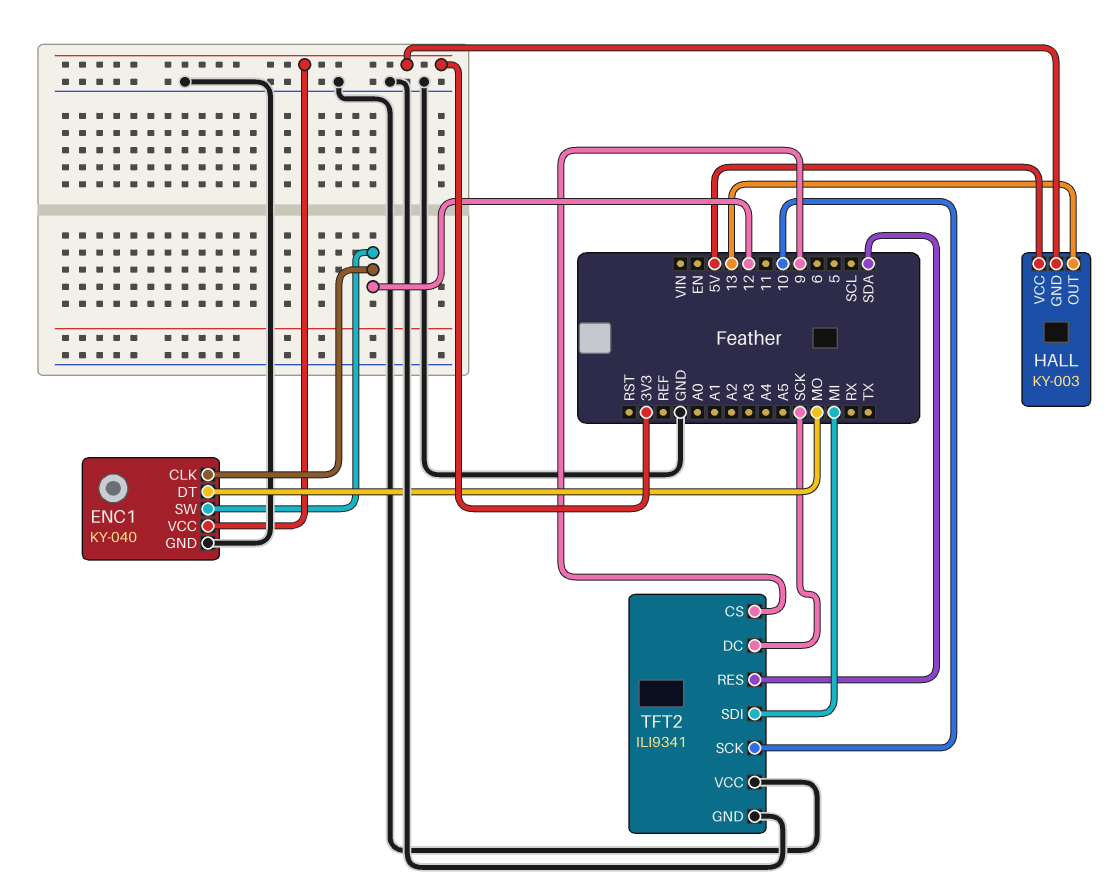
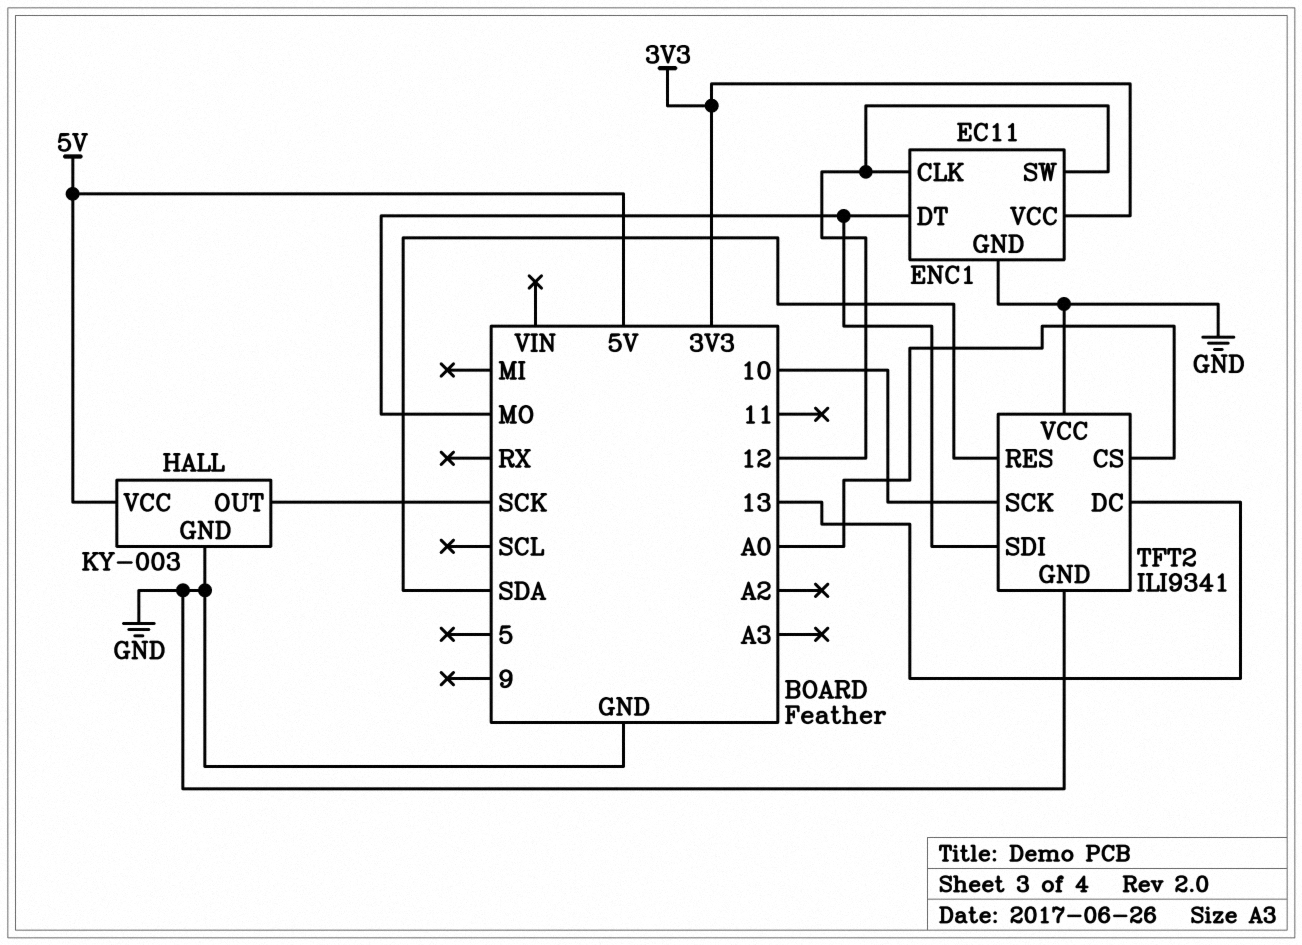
ENC1: KY-040 -> EC11
HALL pin GND: 3V3 -> GND
HALL pin OUT: 13 -> SCK
TFT2 pin CS: 9 -> A0
TFT2 pin DC: SCK -> 13
TFT2 pin SDI: MI -> MO

